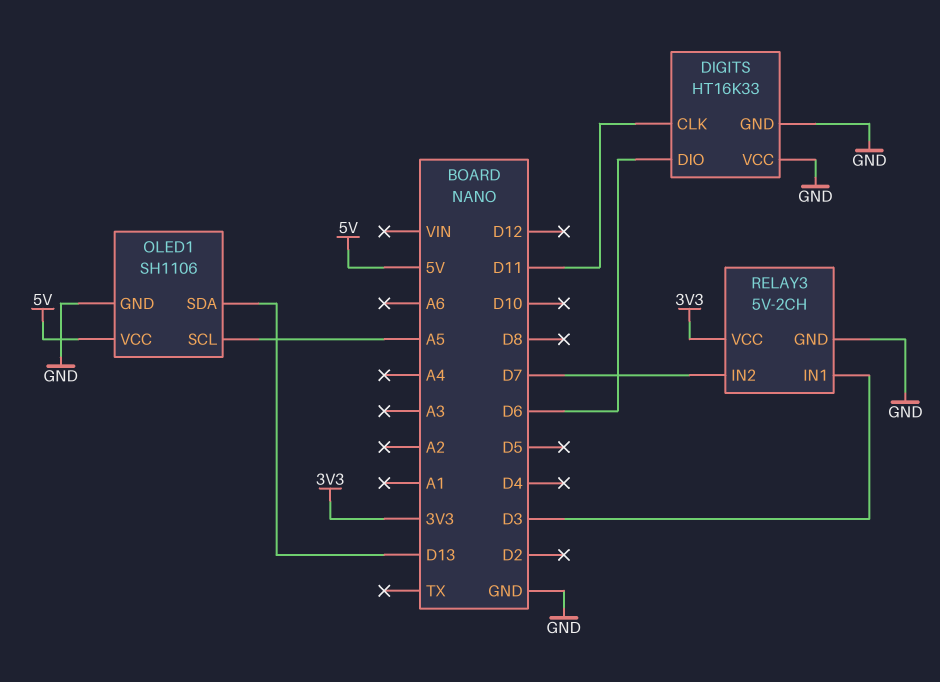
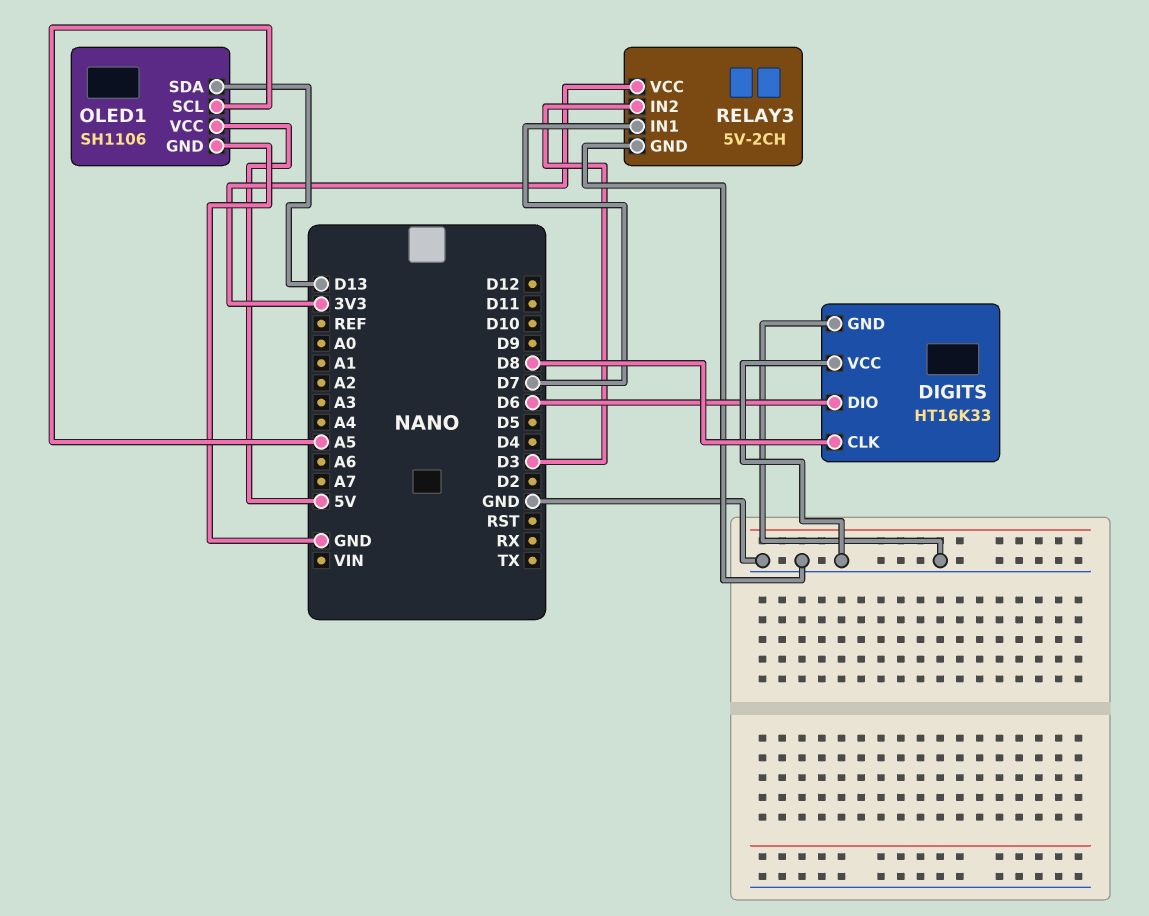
DIGITS pin CLK: D11 -> D8
RELAY3 pin IN1: D3 -> D7
RELAY3 pin IN2: D7 -> D3

